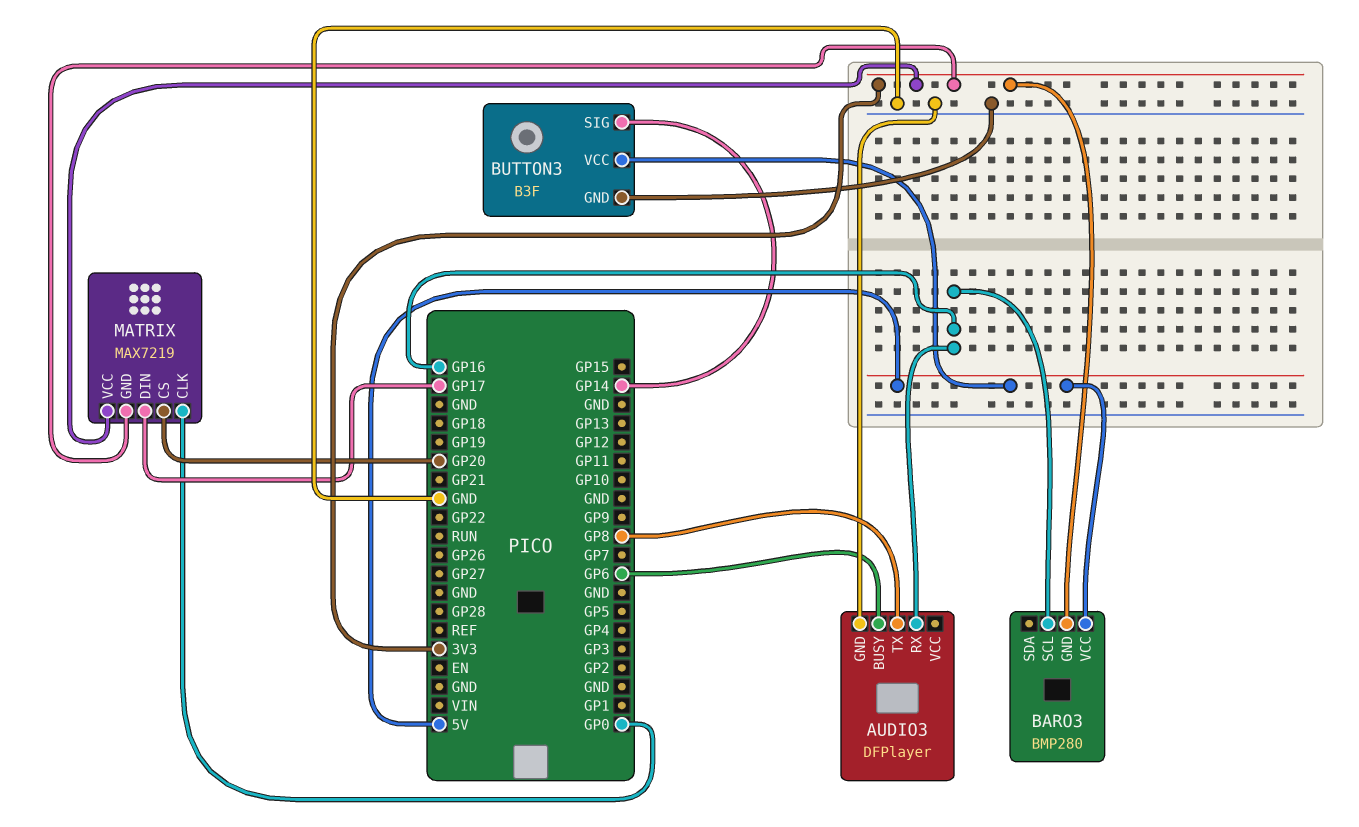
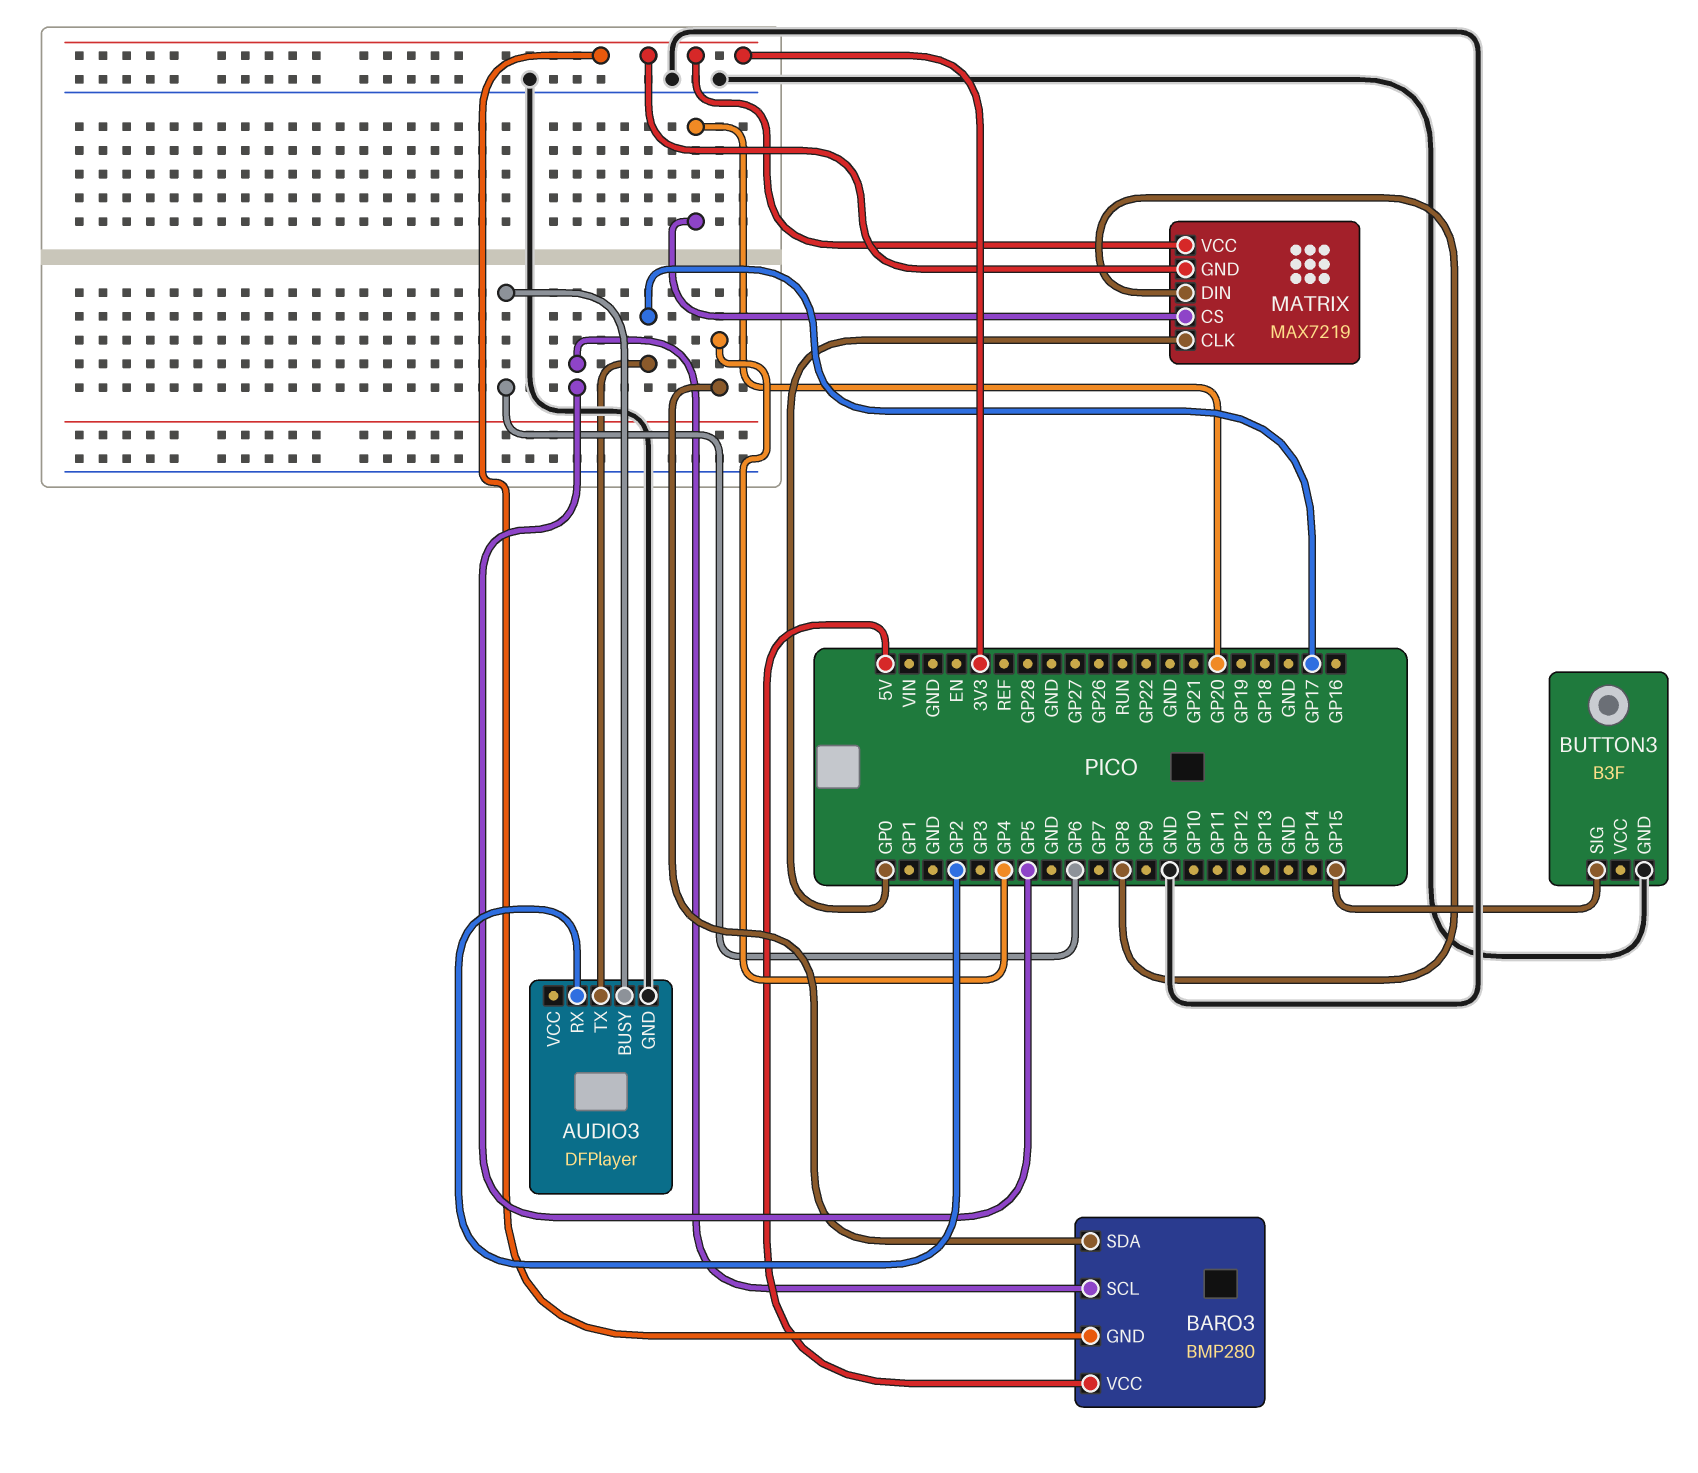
AUDIO3 pin RX: GP16 -> GP2
AUDIO3 pin TX: GP8 -> GP17
BARO3 pin SCL: GP16 -> GP5
BARO3 pin SDA: none -> GP4
BUTTON3 pin SIG: GP14 -> GP15
BUTTON3 pin VCC: 5V -> none
MATRIX pin DIN: GP17 -> GP8

